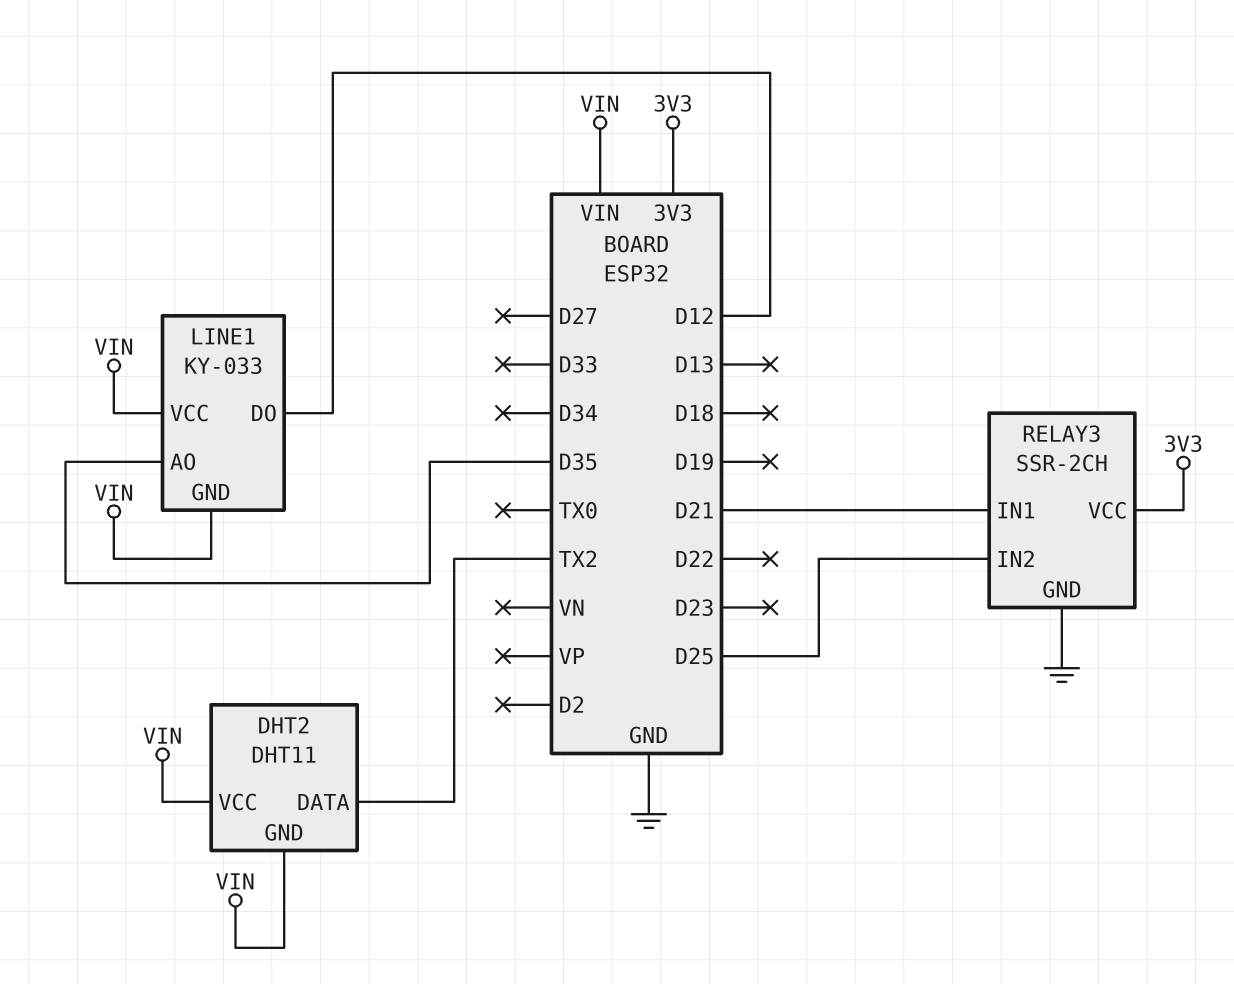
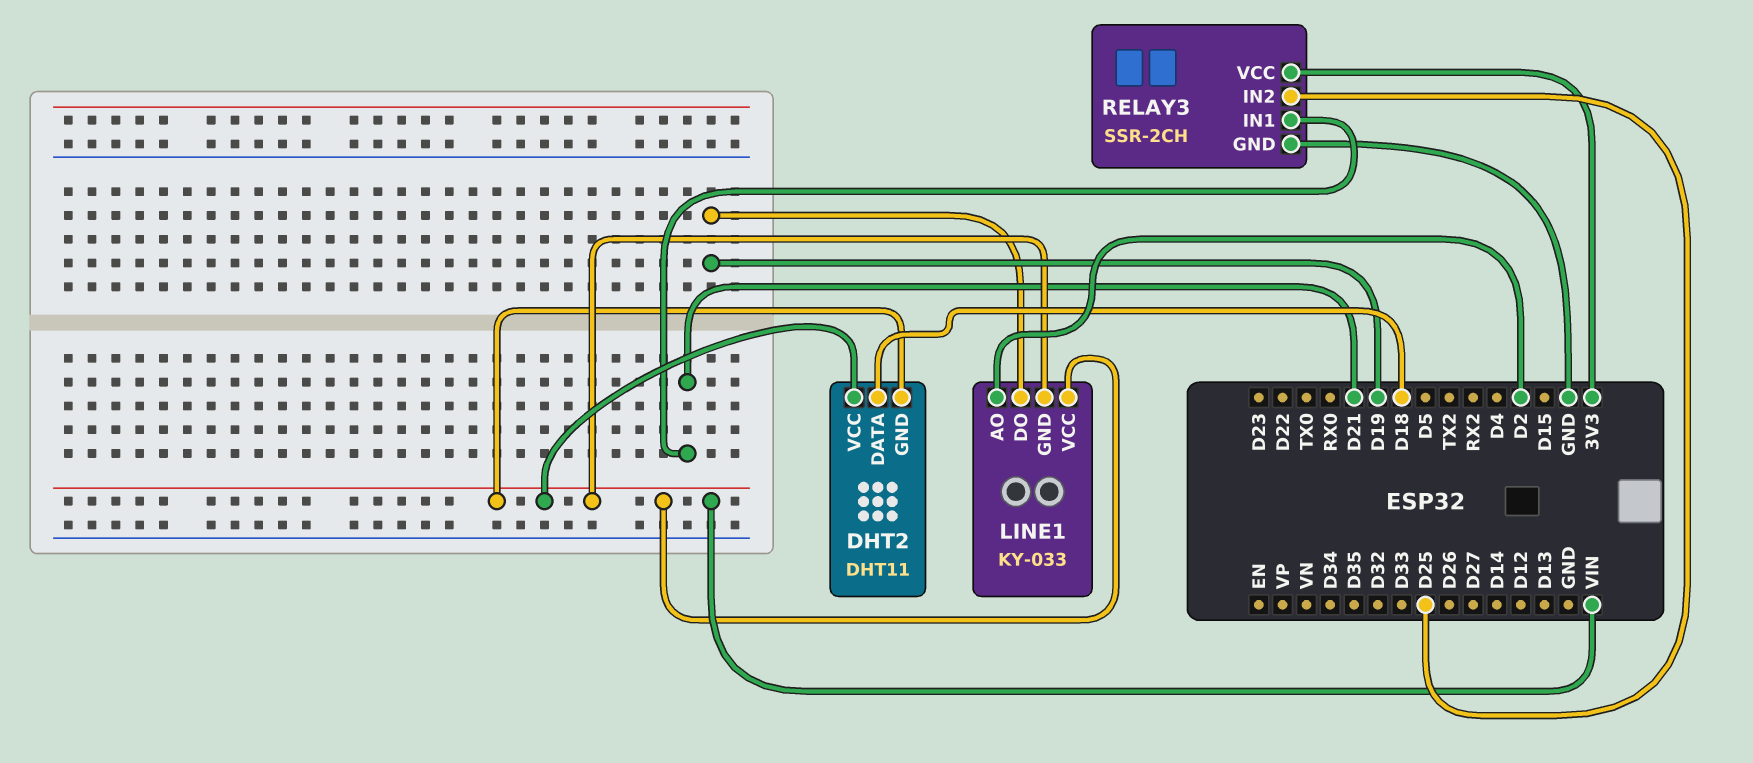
DHT2 pin DATA: TX2 -> D18
LINE1 pin AO: D35 -> D2
LINE1 pin DO: D12 -> D19

